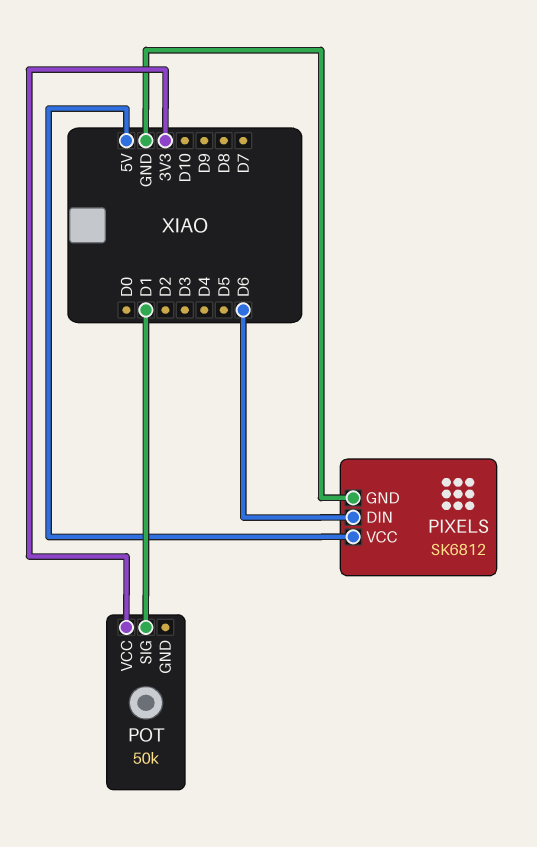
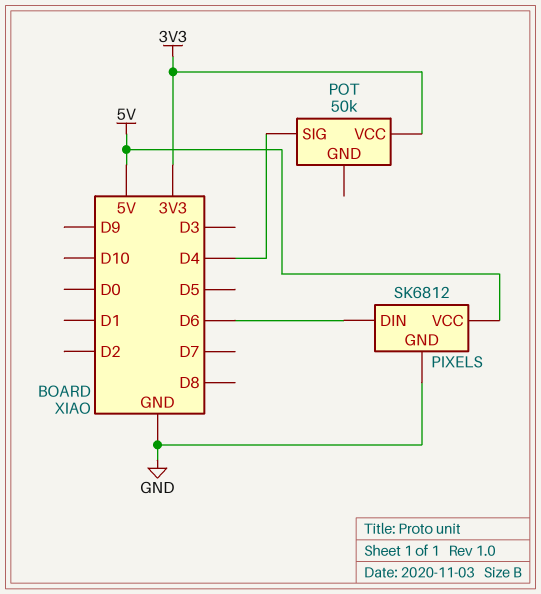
POT pin SIG: D1 -> D4

